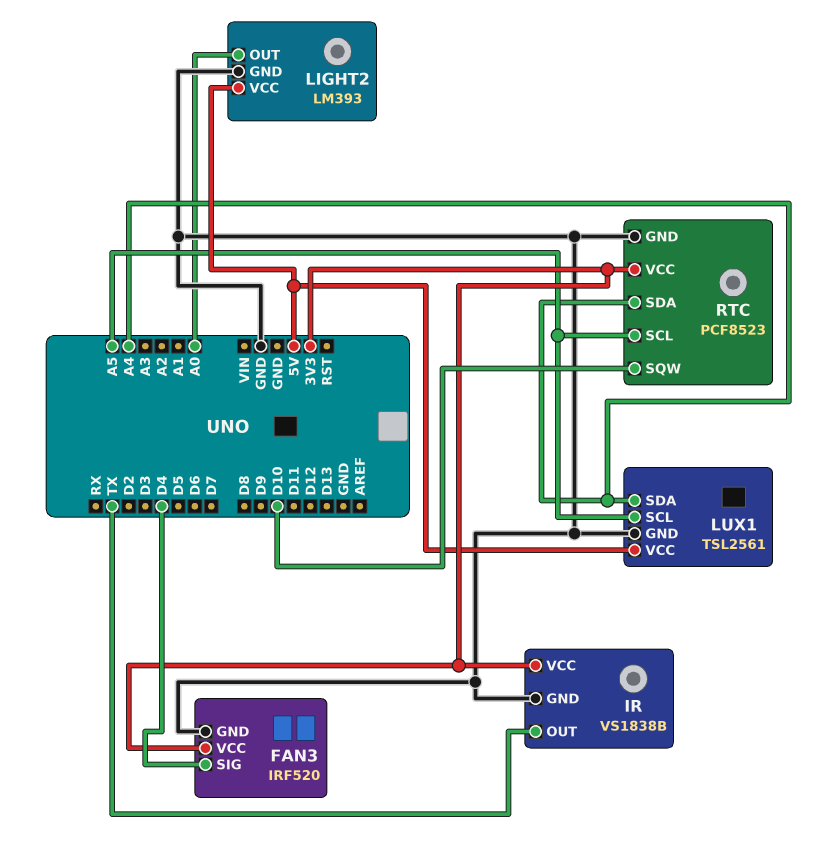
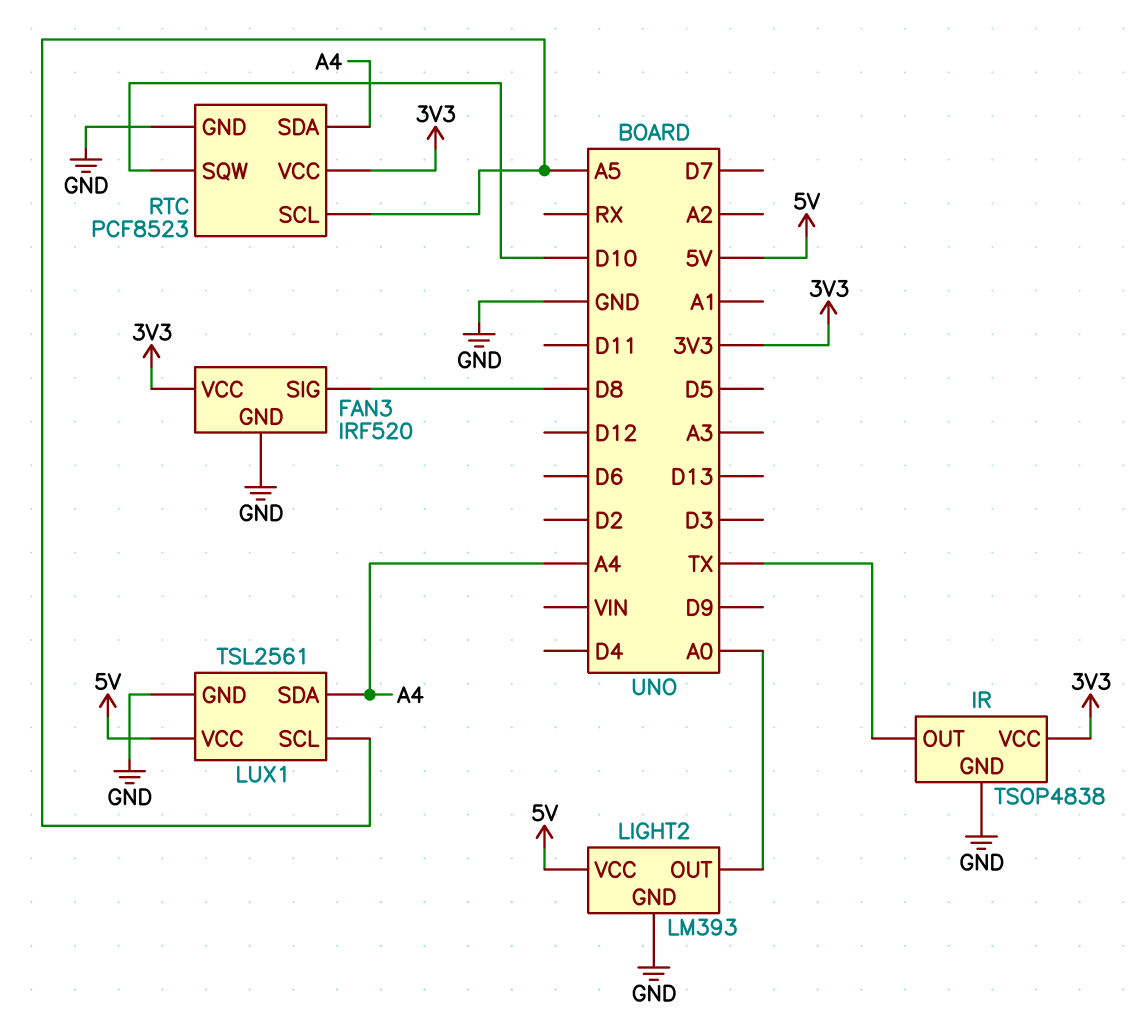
FAN3 pin SIG: D4 -> D8
IR: VS1838B -> TSOP4838

